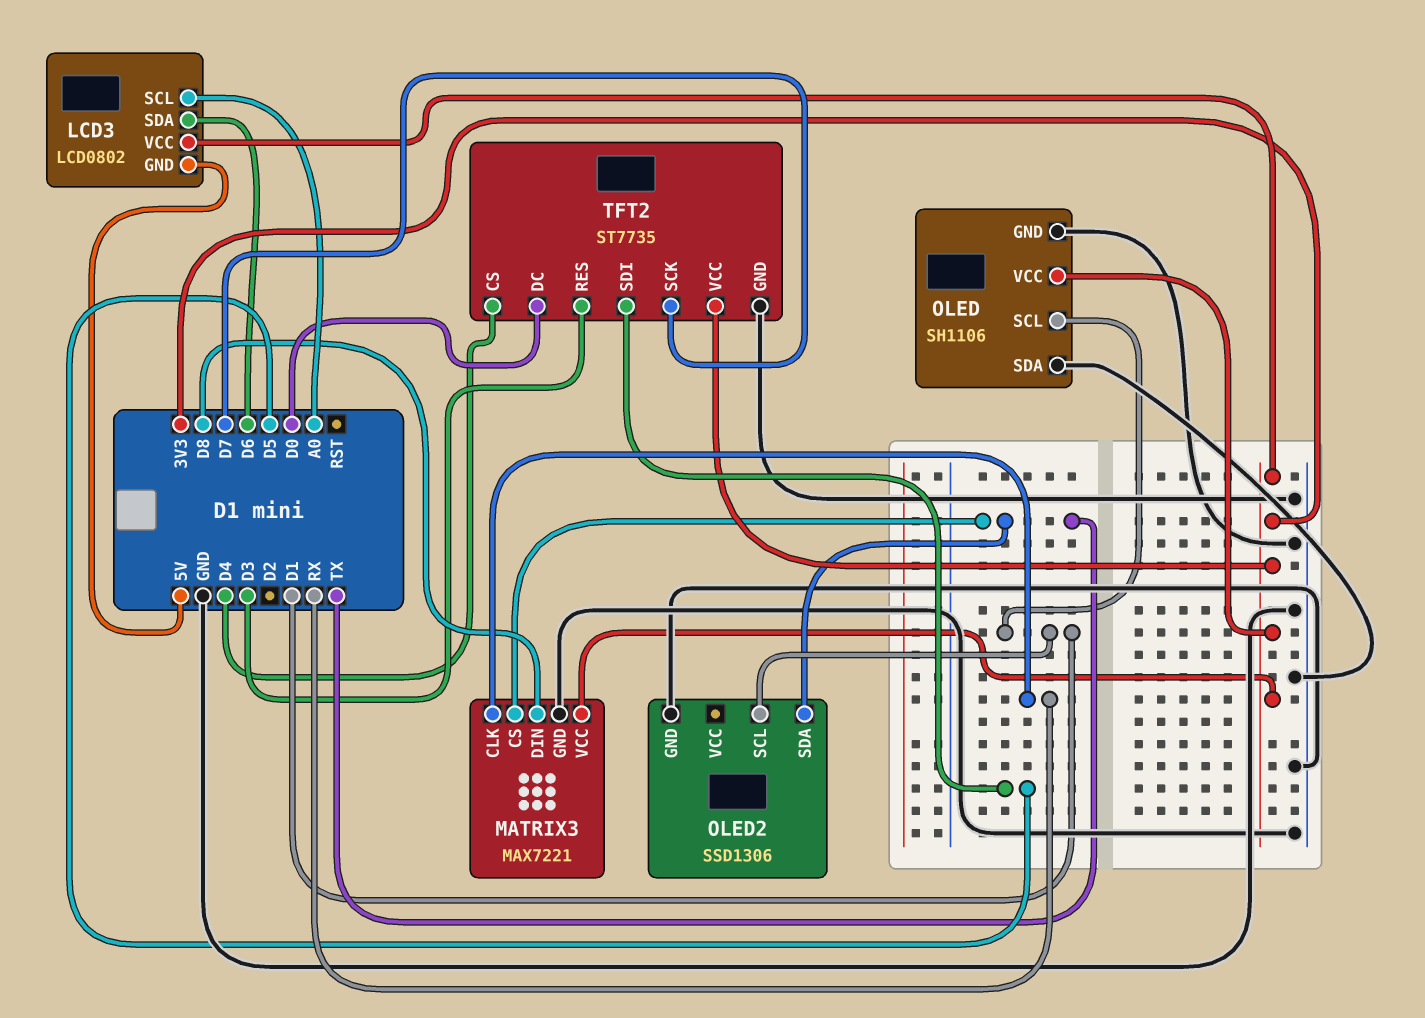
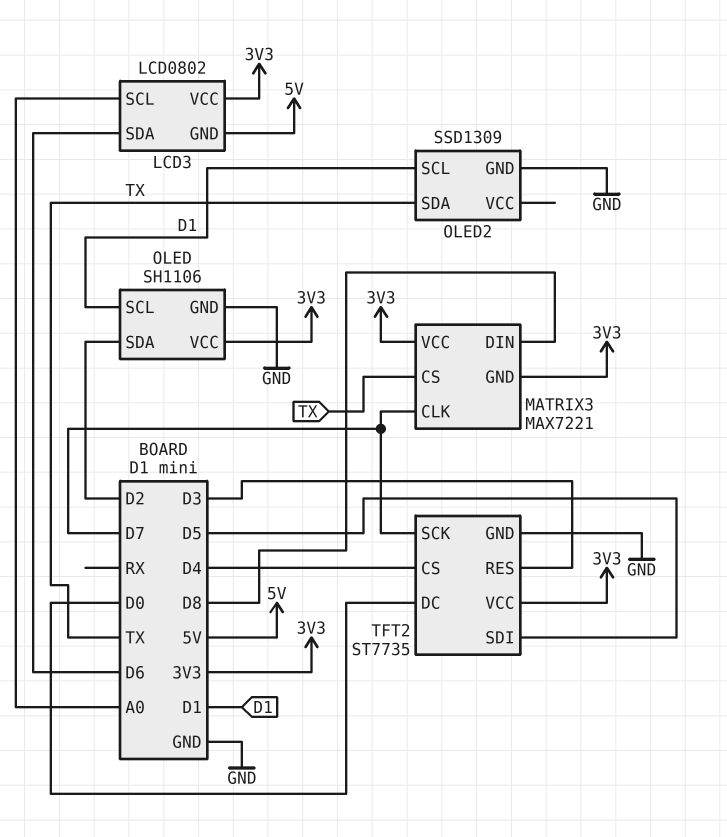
MATRIX3 pin CLK: RX -> D7
MATRIX3 pin GND: GND -> 3V3
OLED pin SDA: GND -> D2
OLED2: SSD1306 -> SSD1309

